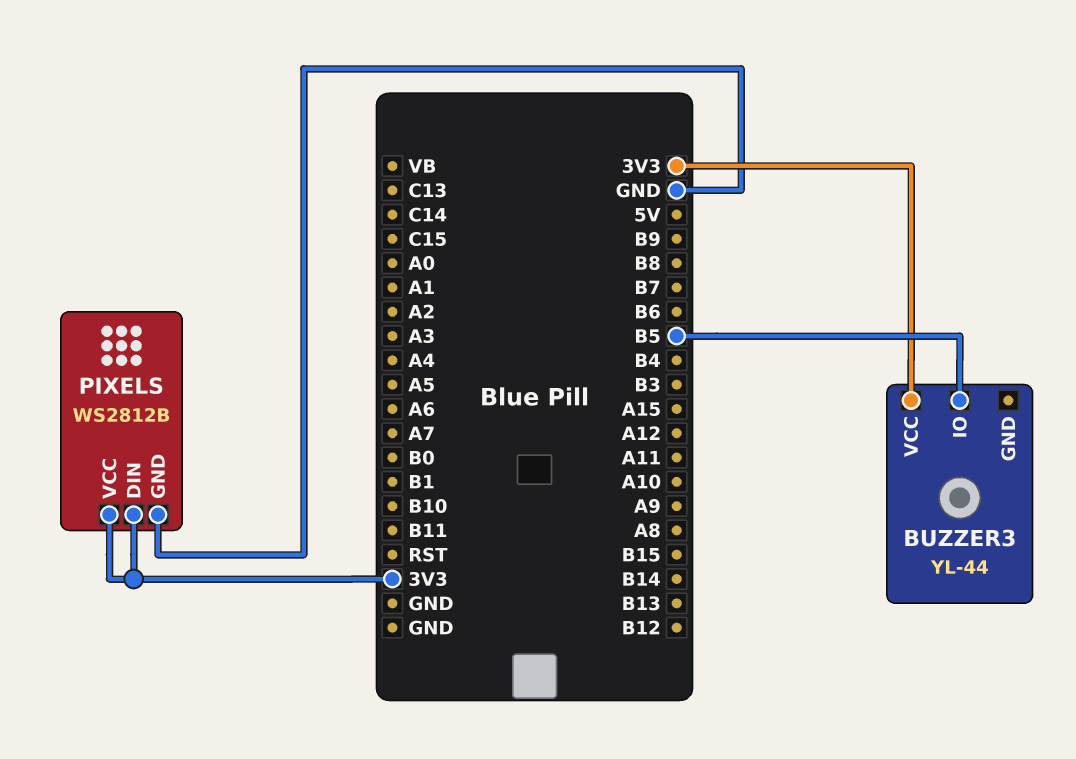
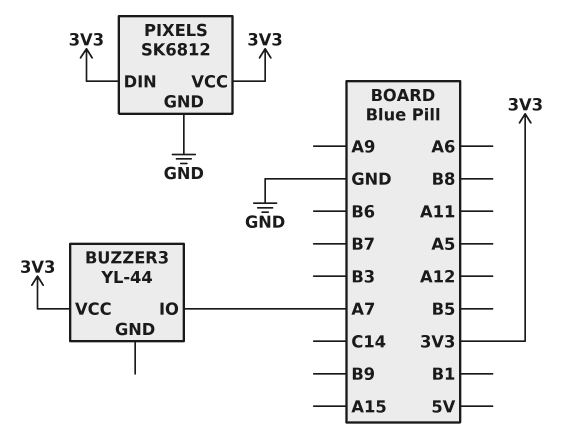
BUZZER3 pin IO: B5 -> A7
PIXELS: WS2812B -> SK6812

